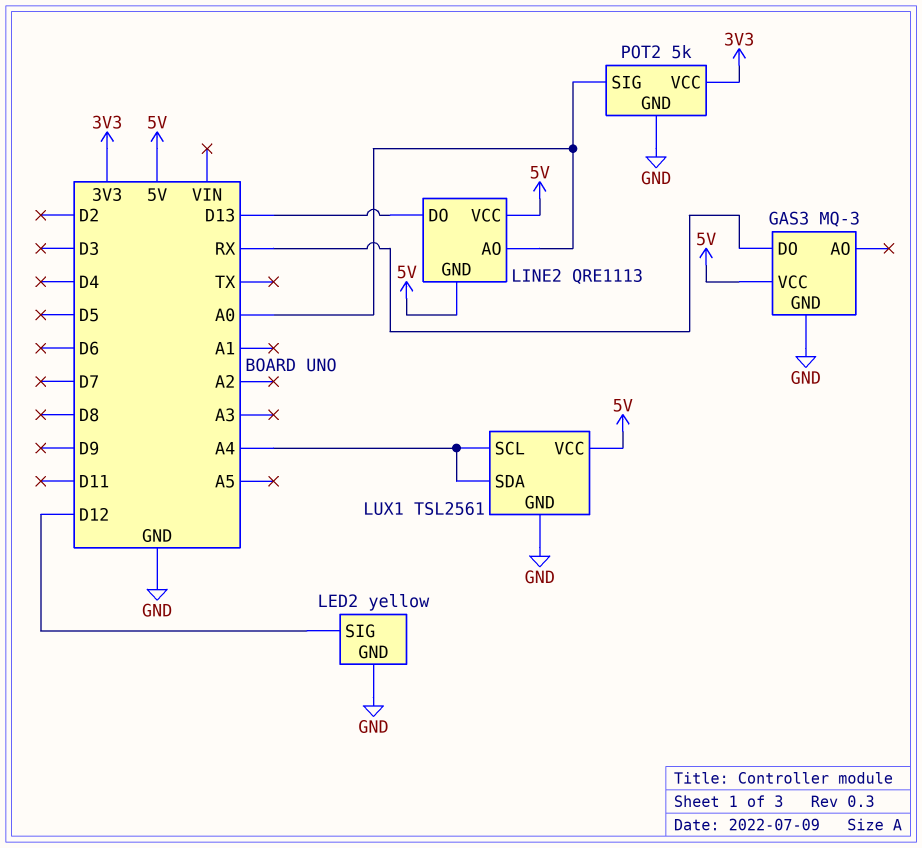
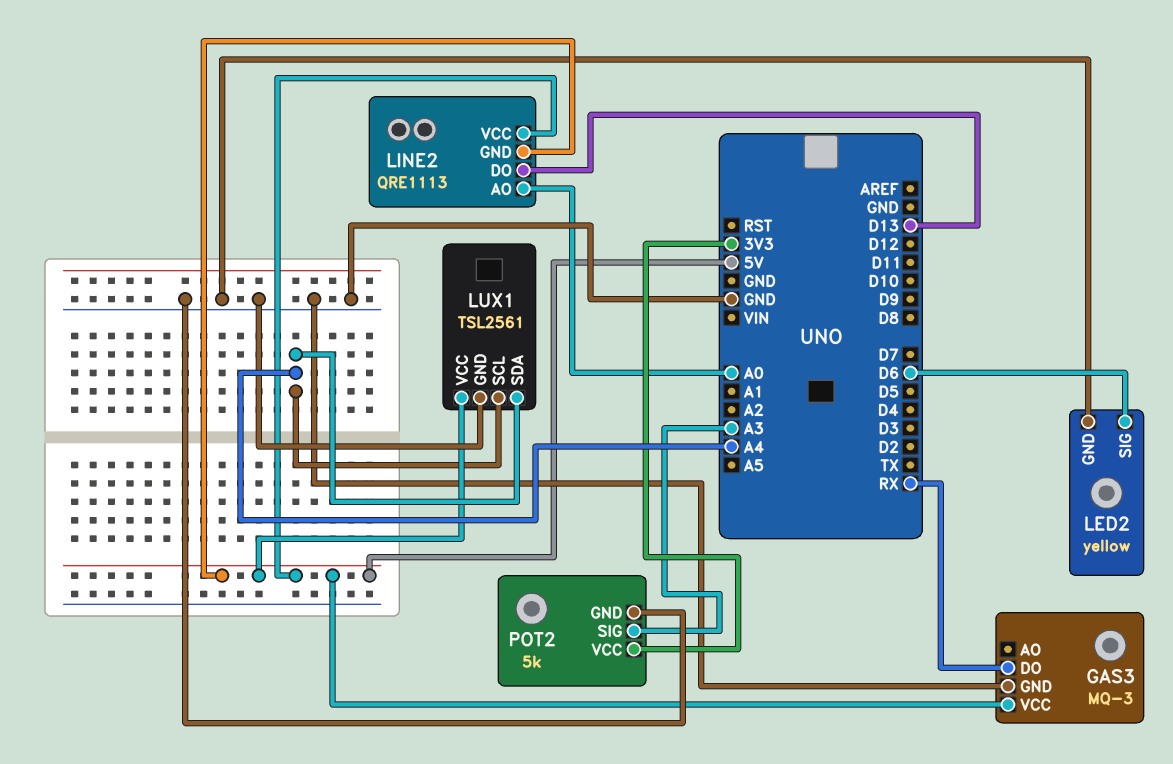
LED2 pin SIG: D12 -> D6
POT2 pin SIG: A0 -> A3

